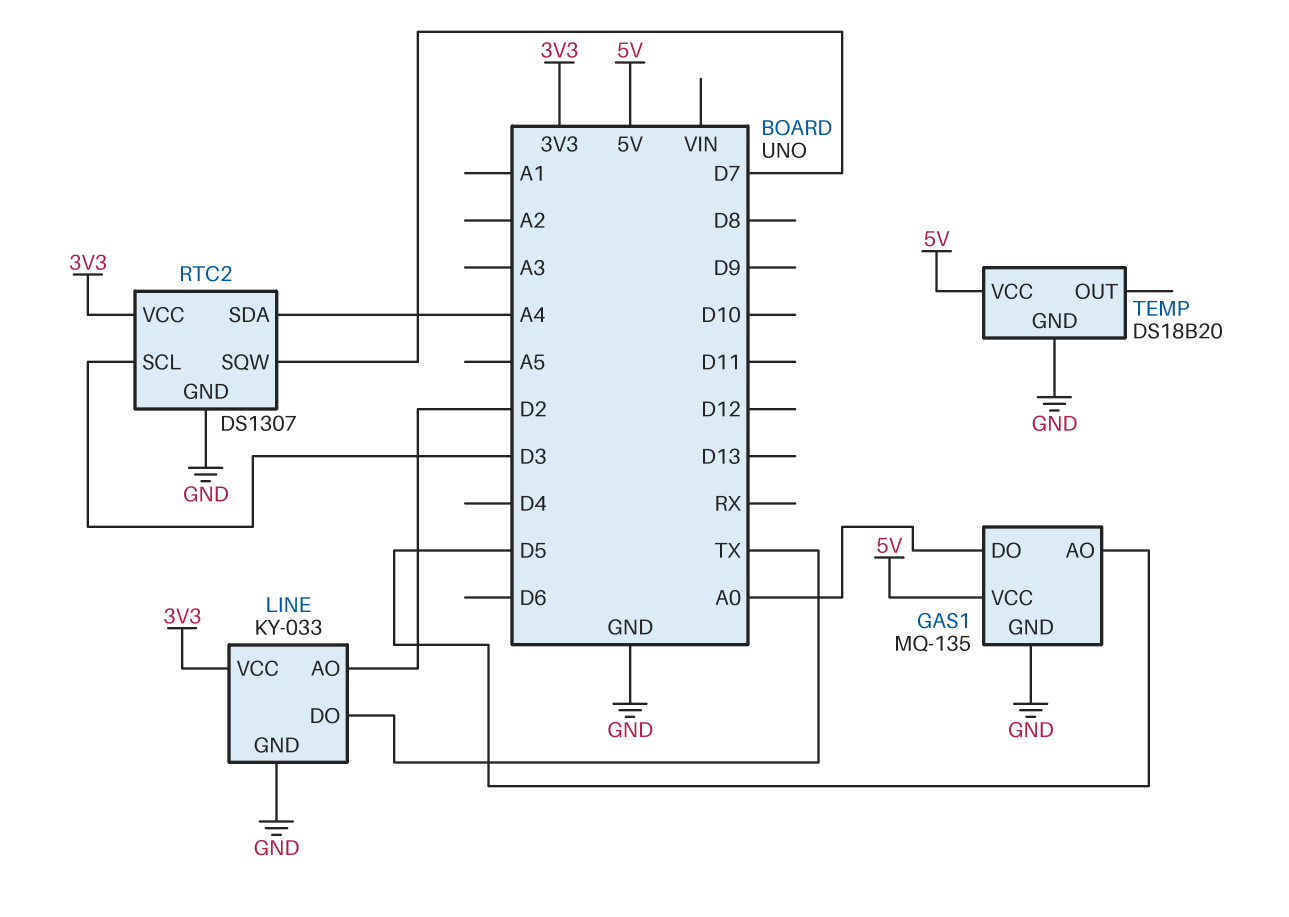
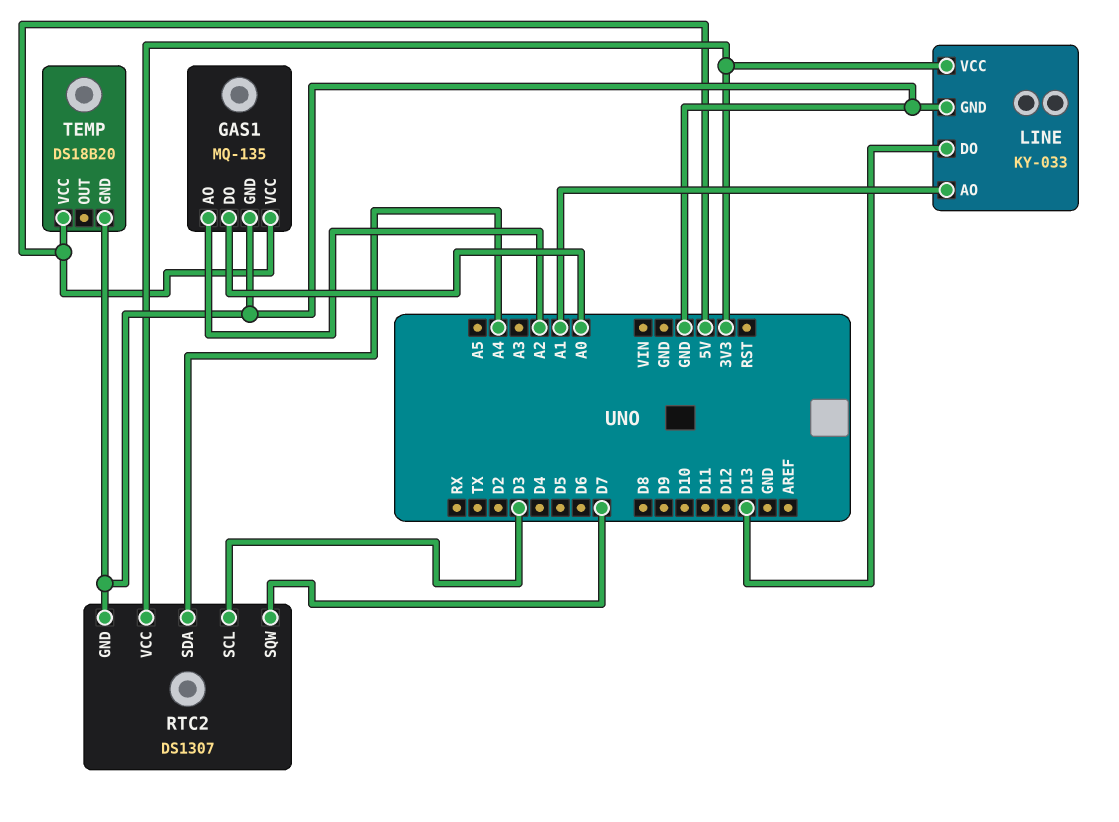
GAS1 pin AO: D5 -> A2
LINE pin AO: D2 -> A1
LINE pin DO: TX -> D13

